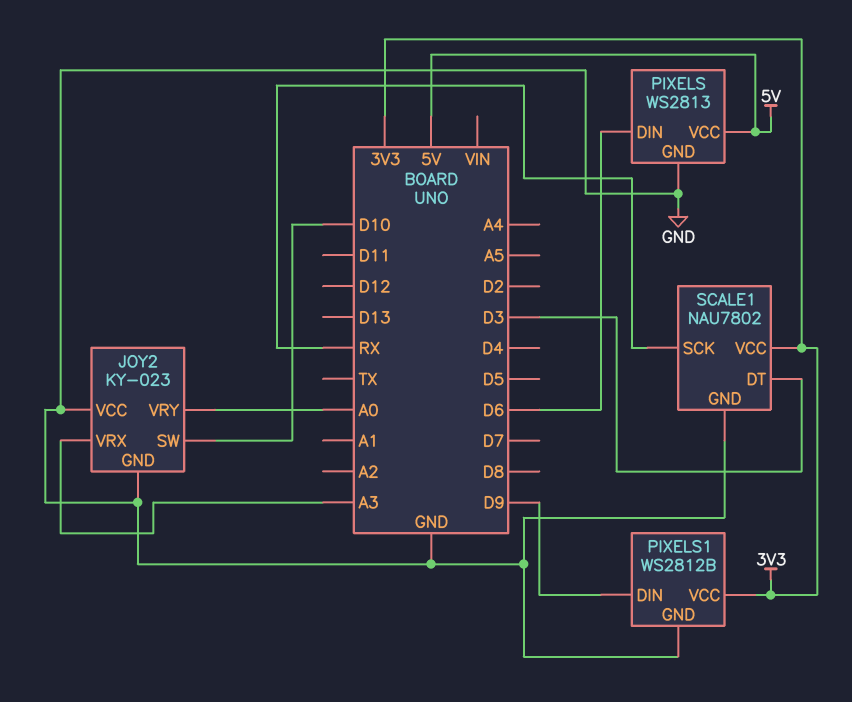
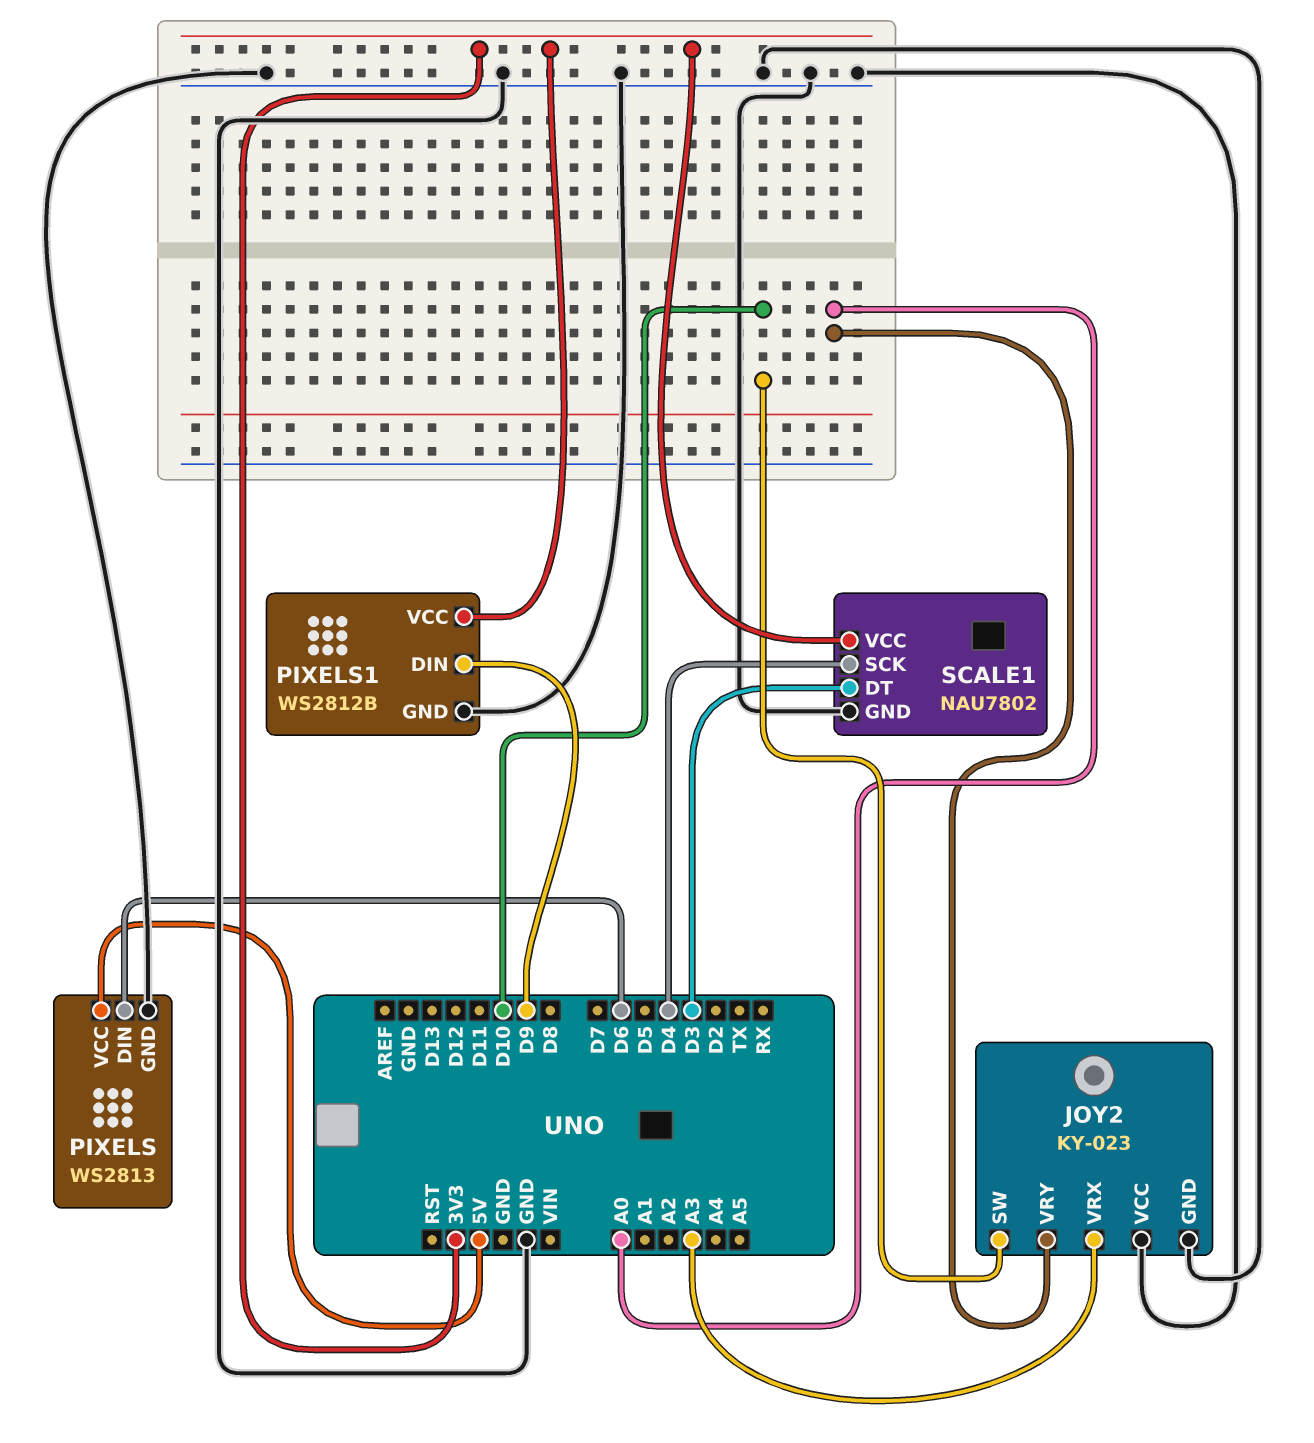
SCALE1 pin SCK: RX -> D4

